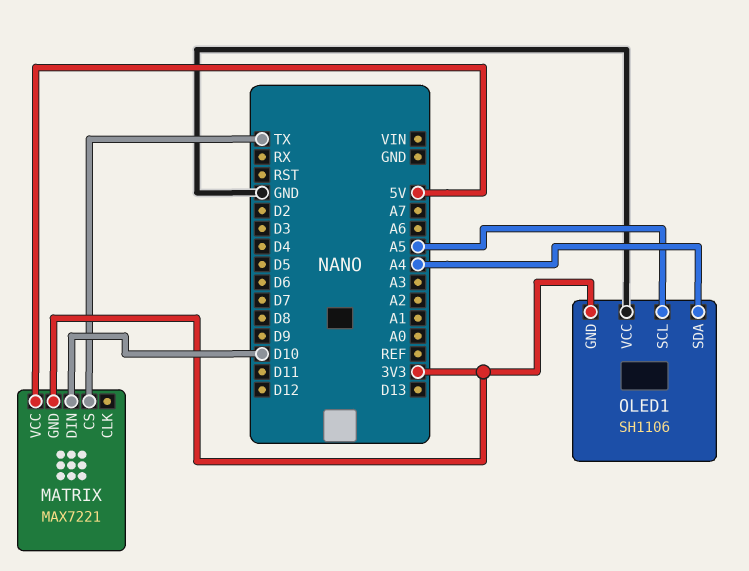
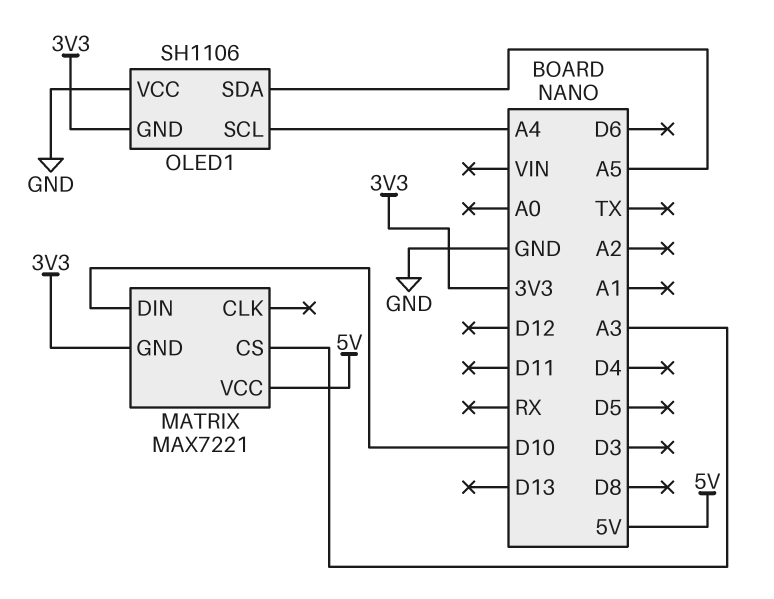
MATRIX pin CS: TX -> A3
OLED1 pin SCL: A5 -> A4
OLED1 pin SDA: A4 -> A5

